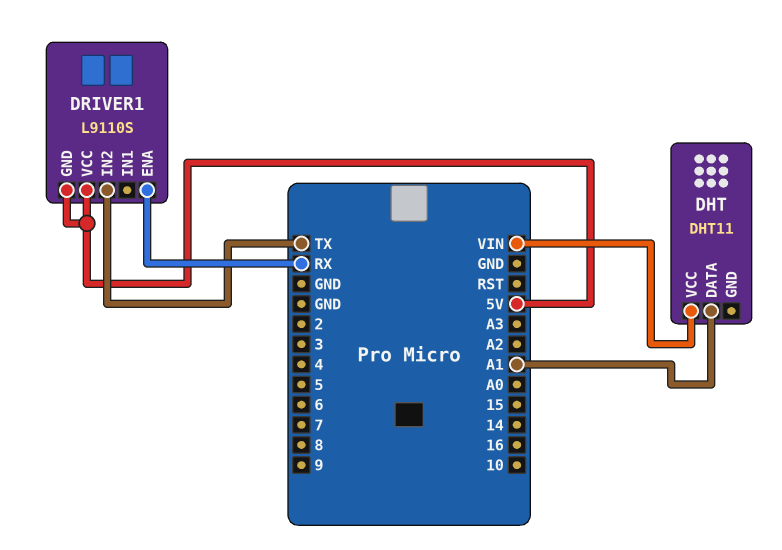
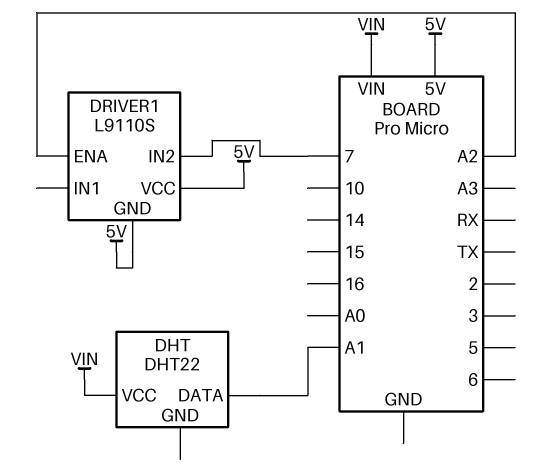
DHT: DHT11 -> DHT22
DRIVER1 pin ENA: RX -> A2
DRIVER1 pin IN2: TX -> 7

